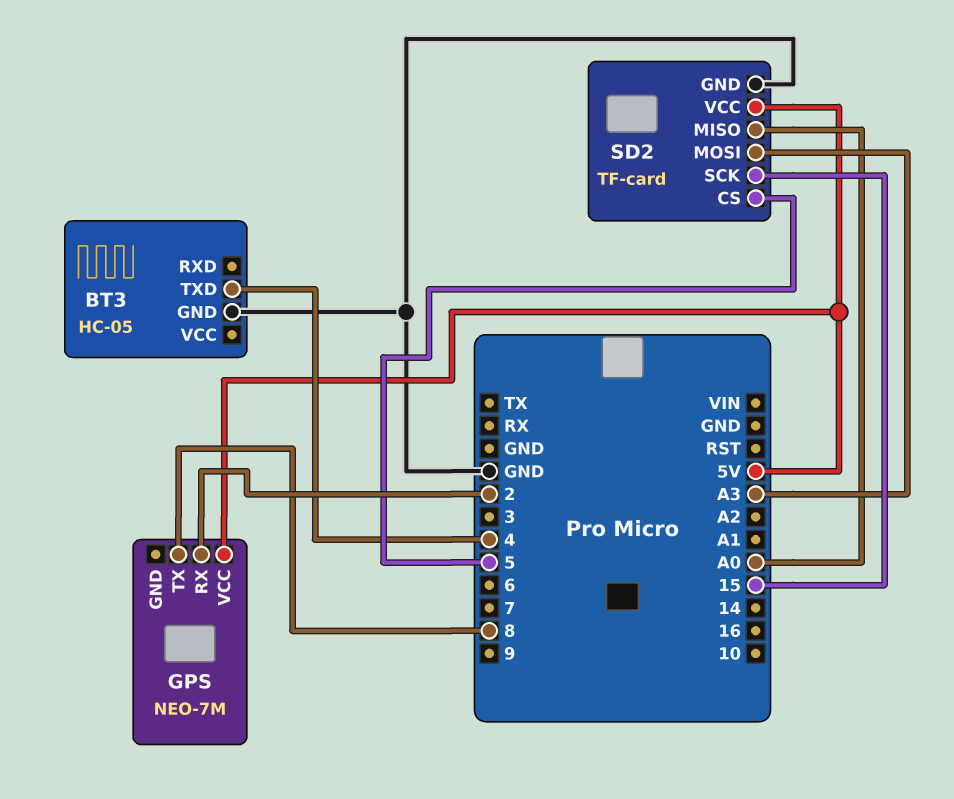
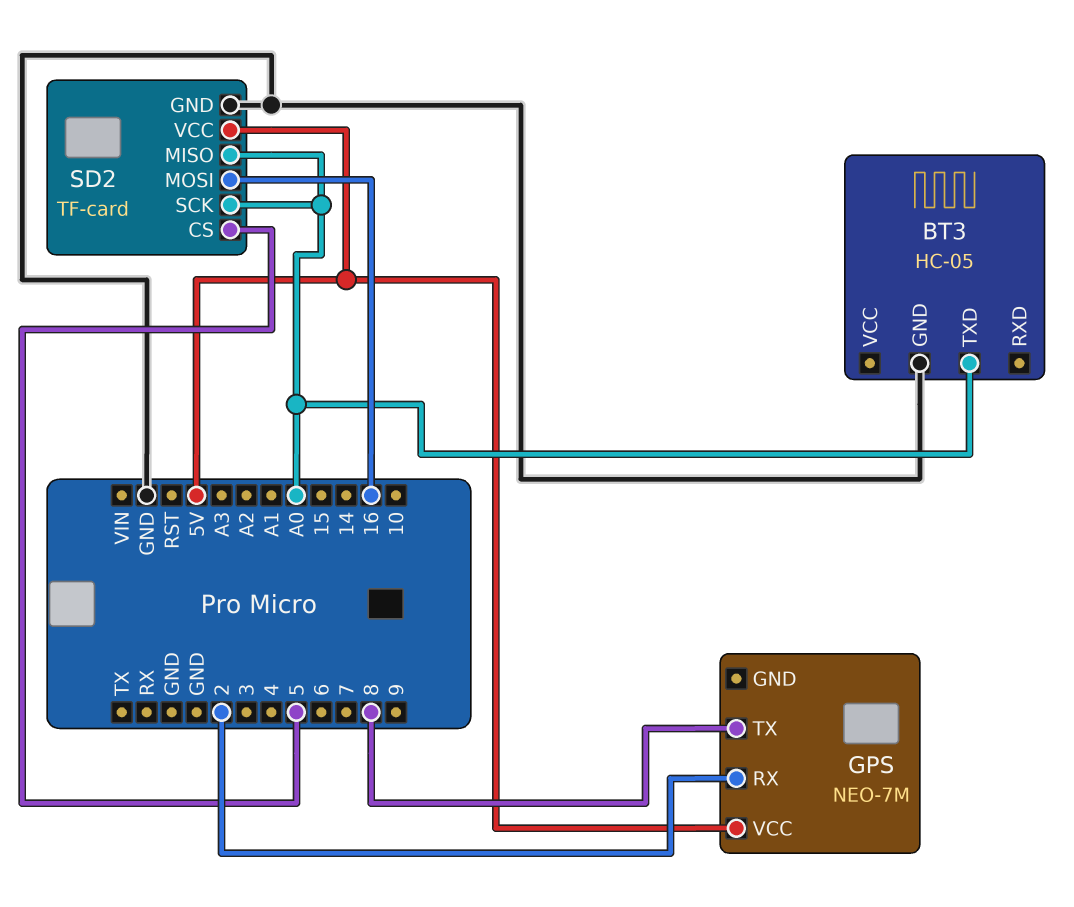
BT3 pin TXD: 4 -> A0
SD2 pin MOSI: A3 -> 16
SD2 pin SCK: 15 -> A0

